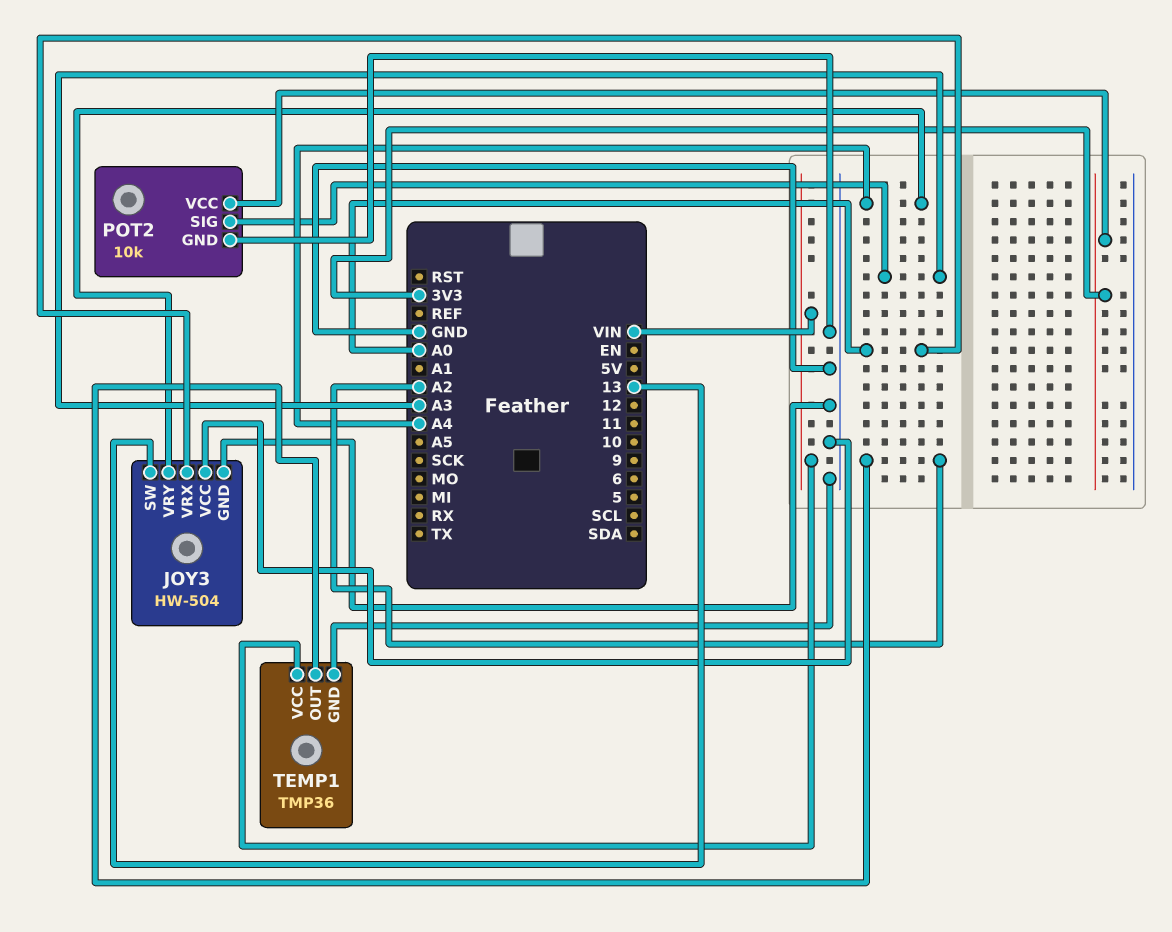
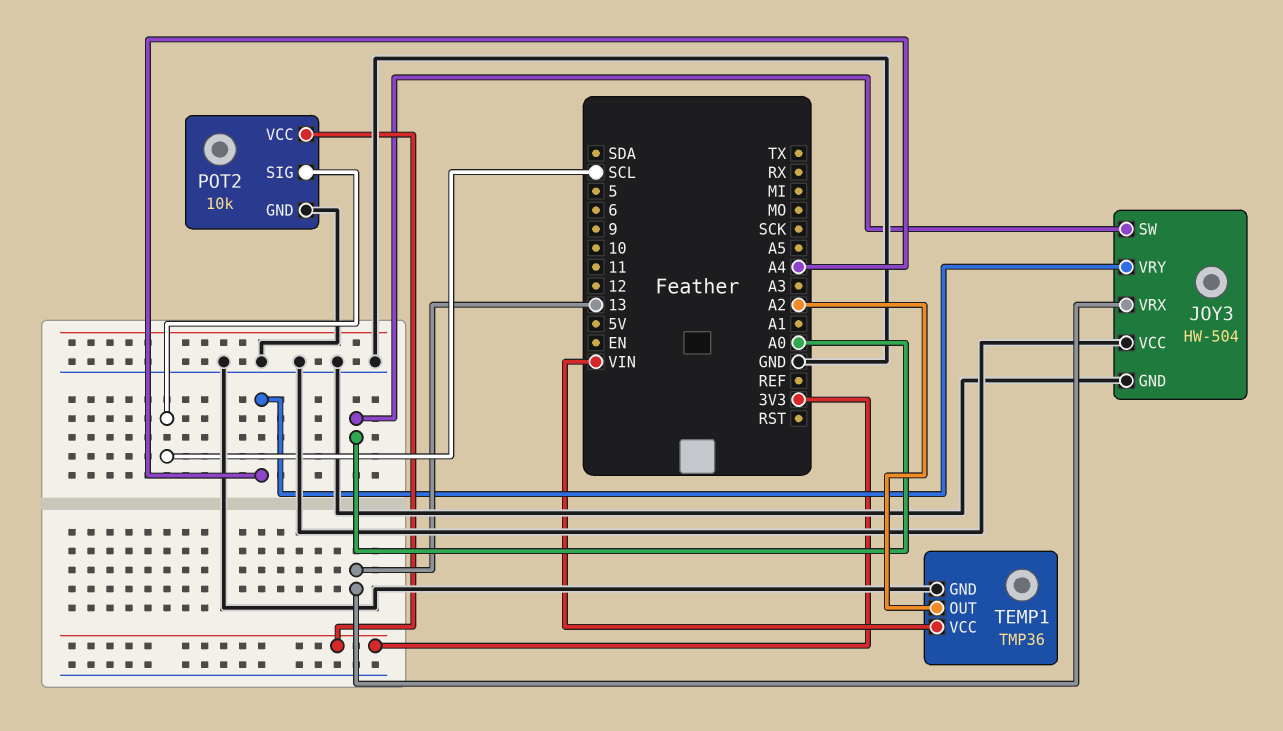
JOY3 pin SW: 13 -> A0
JOY3 pin VRX: A0 -> 13
POT2 pin SIG: A3 -> SCL

